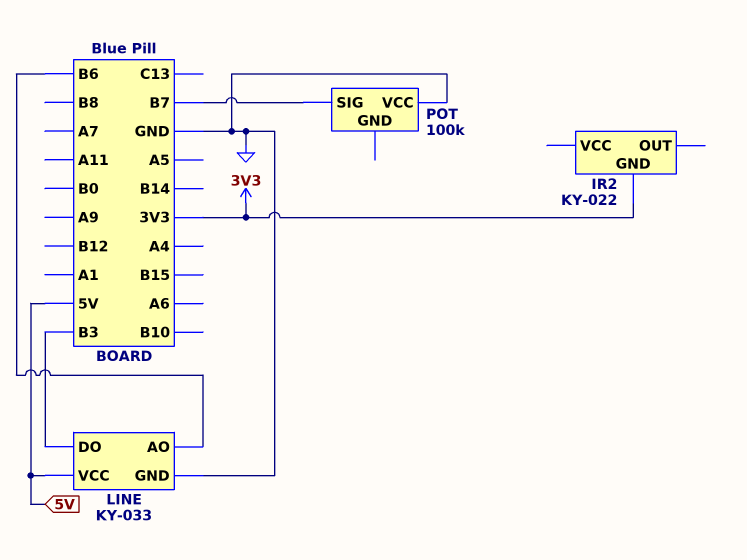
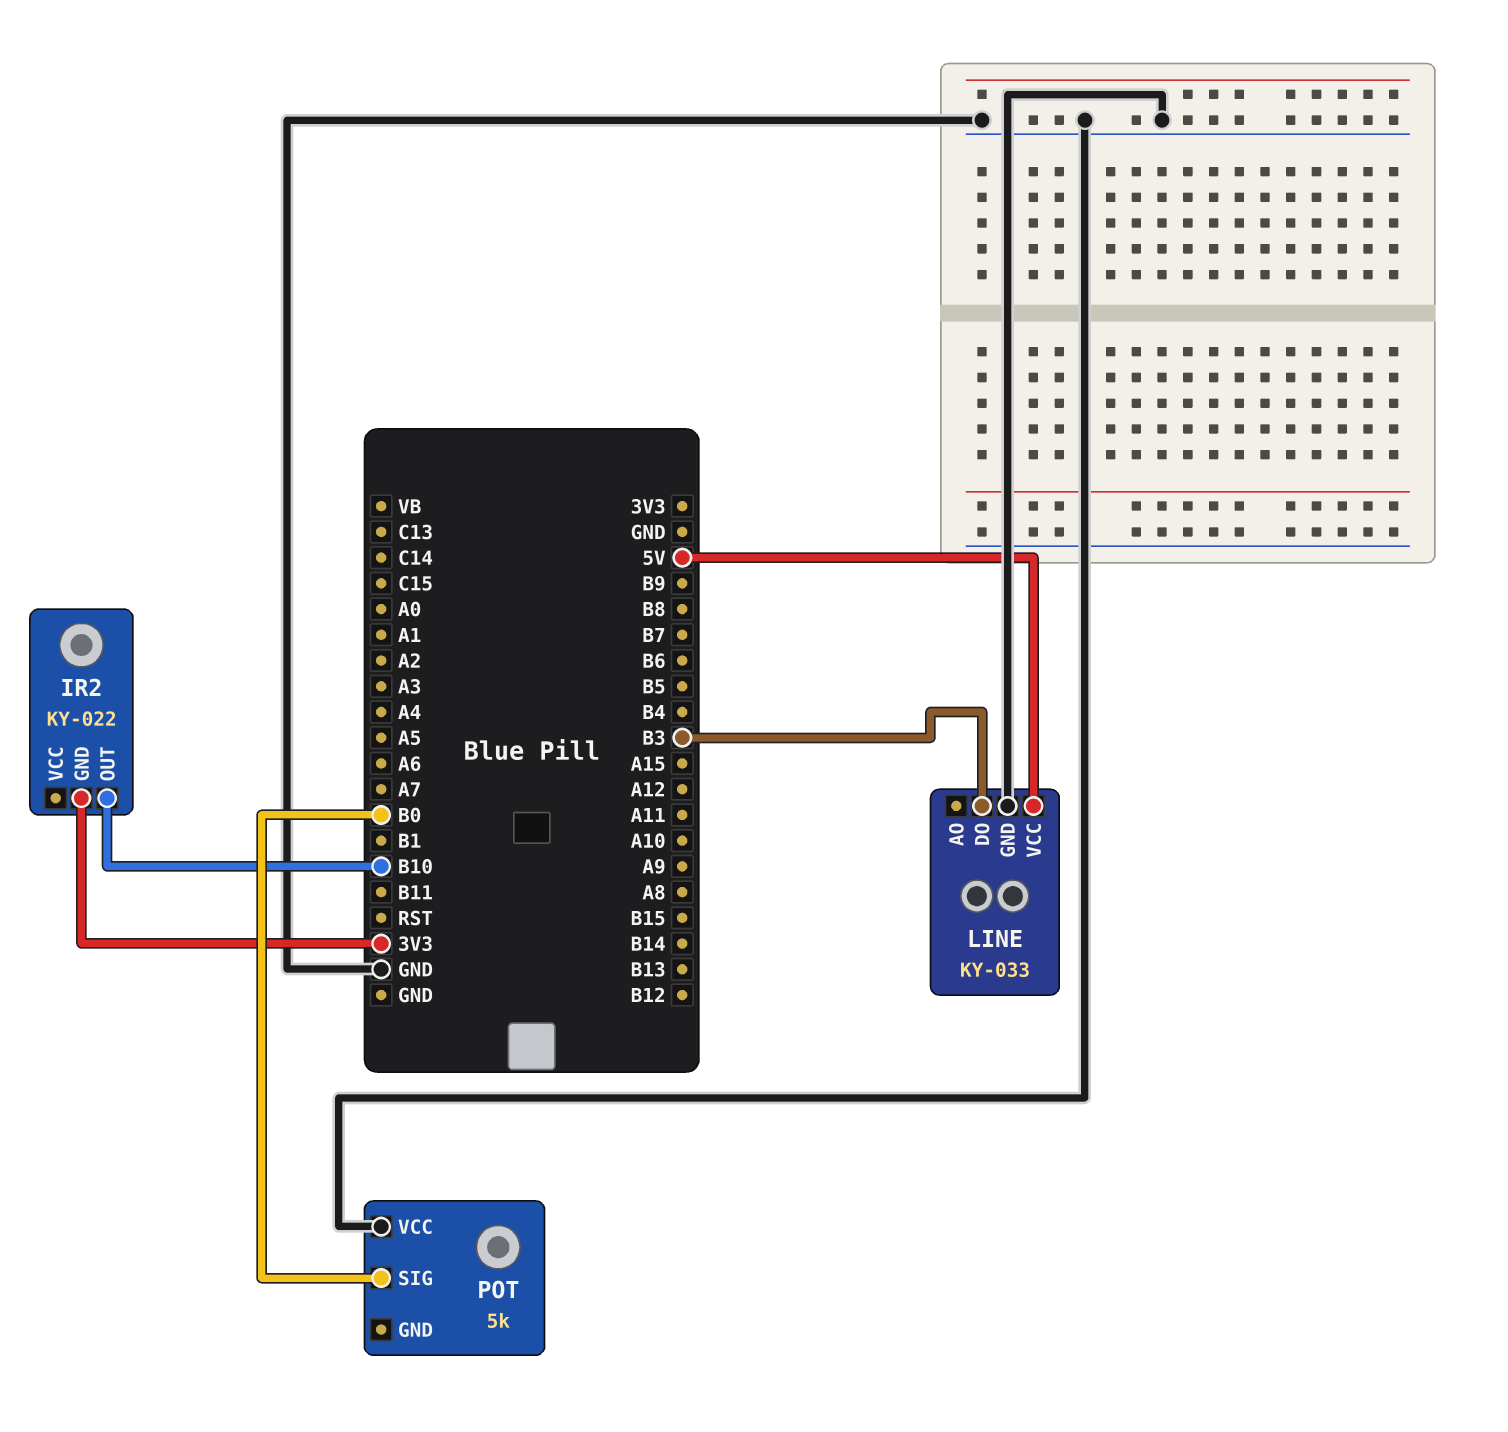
IR2 pin OUT: none -> B10
LINE pin AO: B6 -> none
POT: 100k -> 5k
POT pin SIG: B7 -> B0

